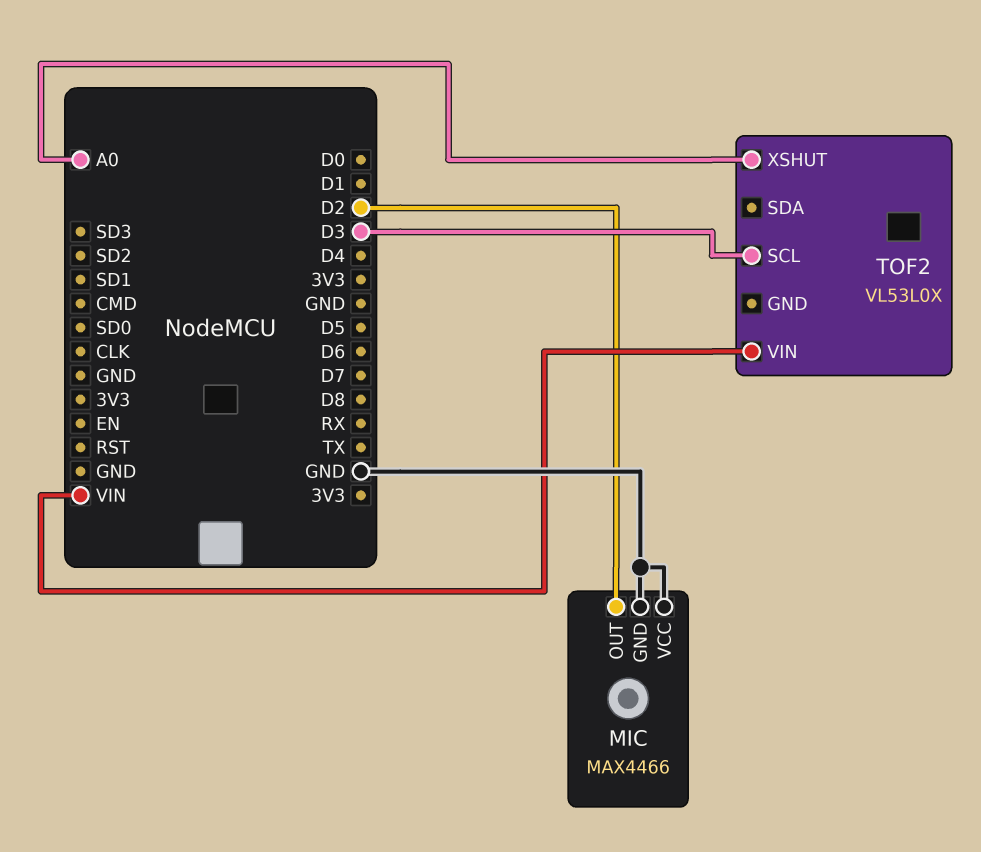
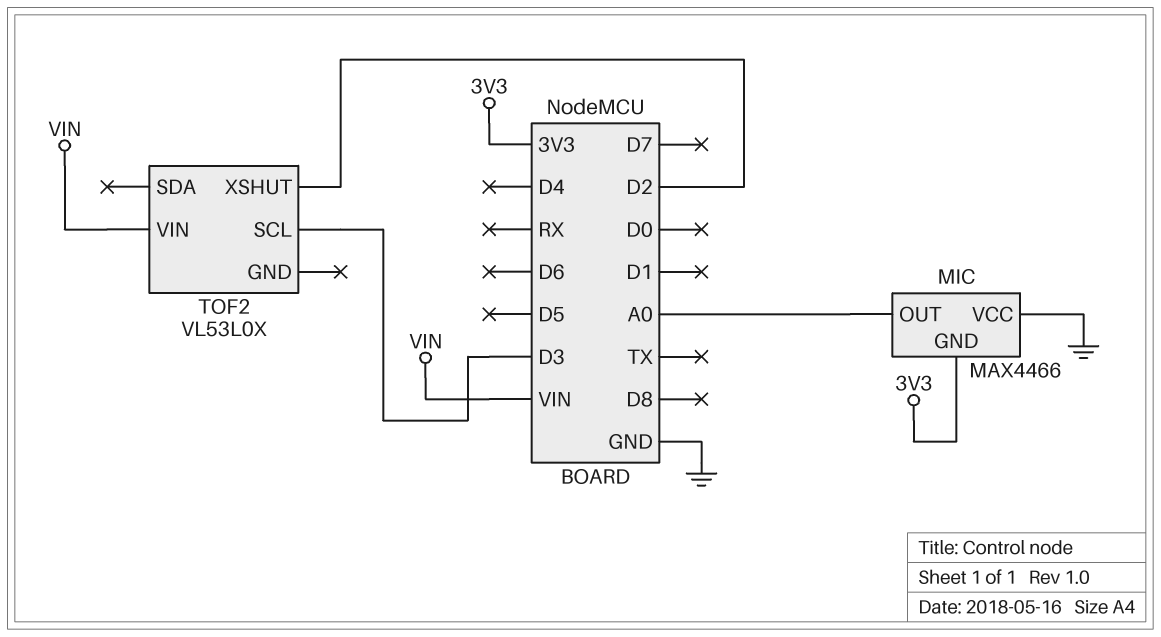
MIC pin GND: GND -> 3V3
MIC pin OUT: D2 -> A0
TOF2 pin XSHUT: A0 -> D2

